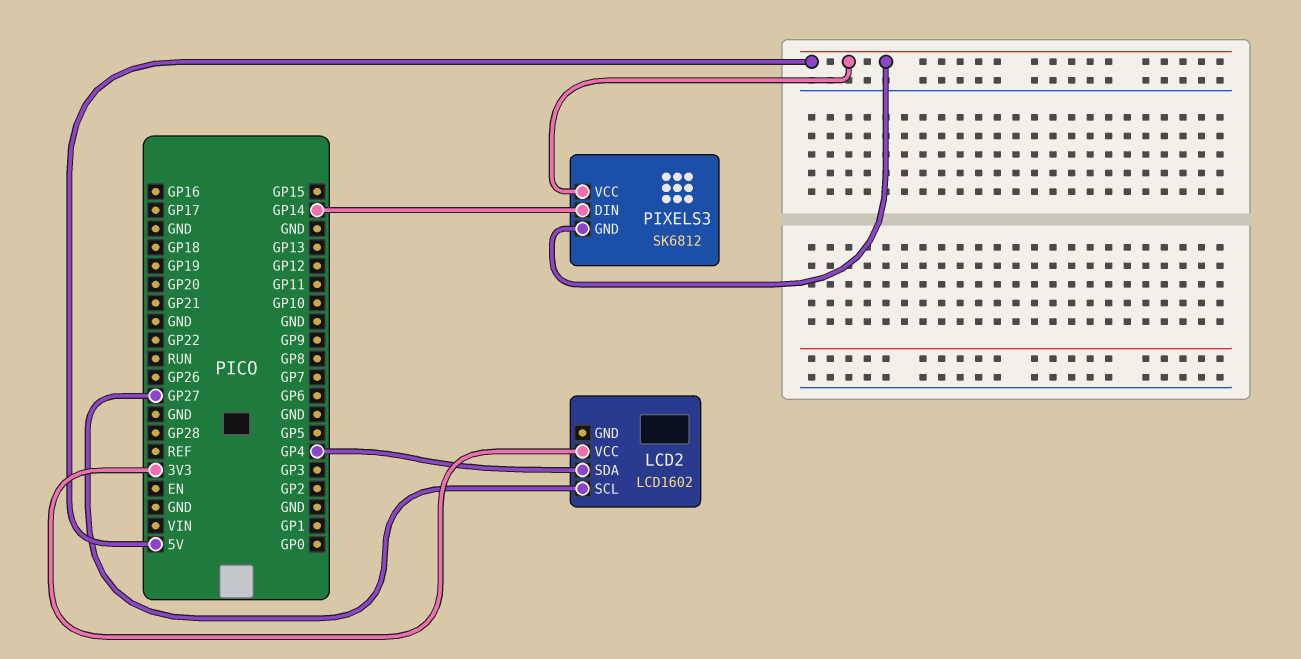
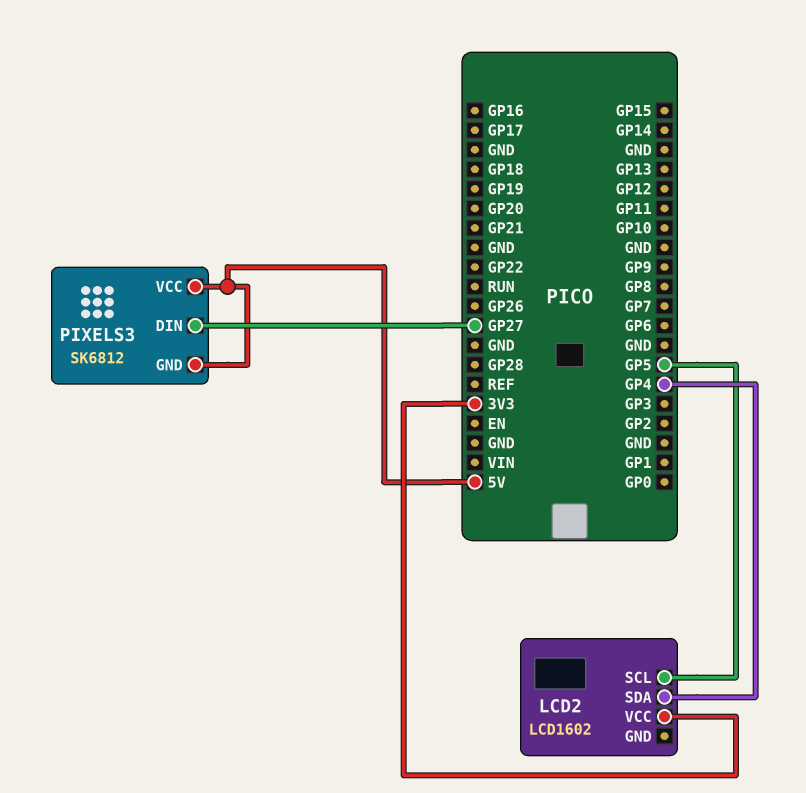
LCD2 pin SCL: GP27 -> GP5
PIXELS3 pin DIN: GP14 -> GP27

